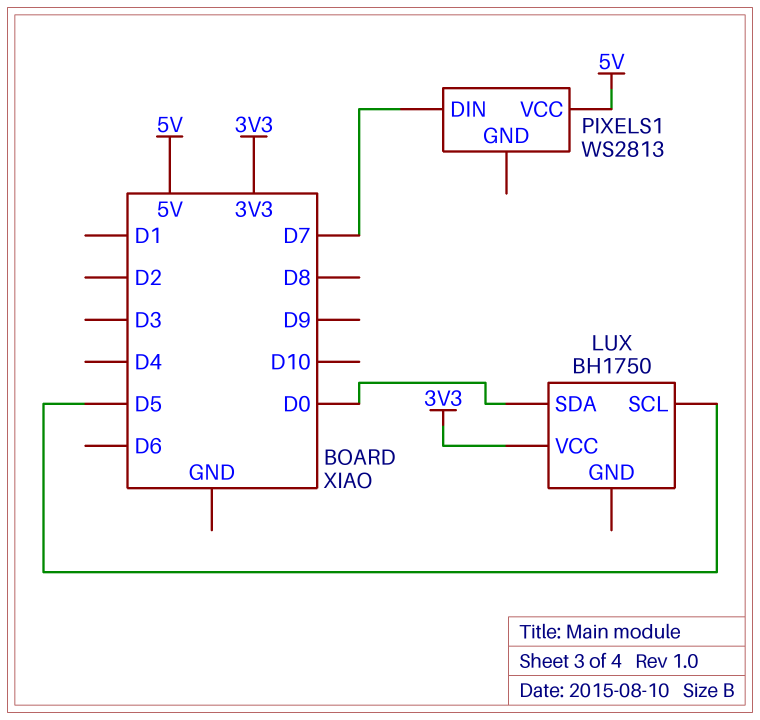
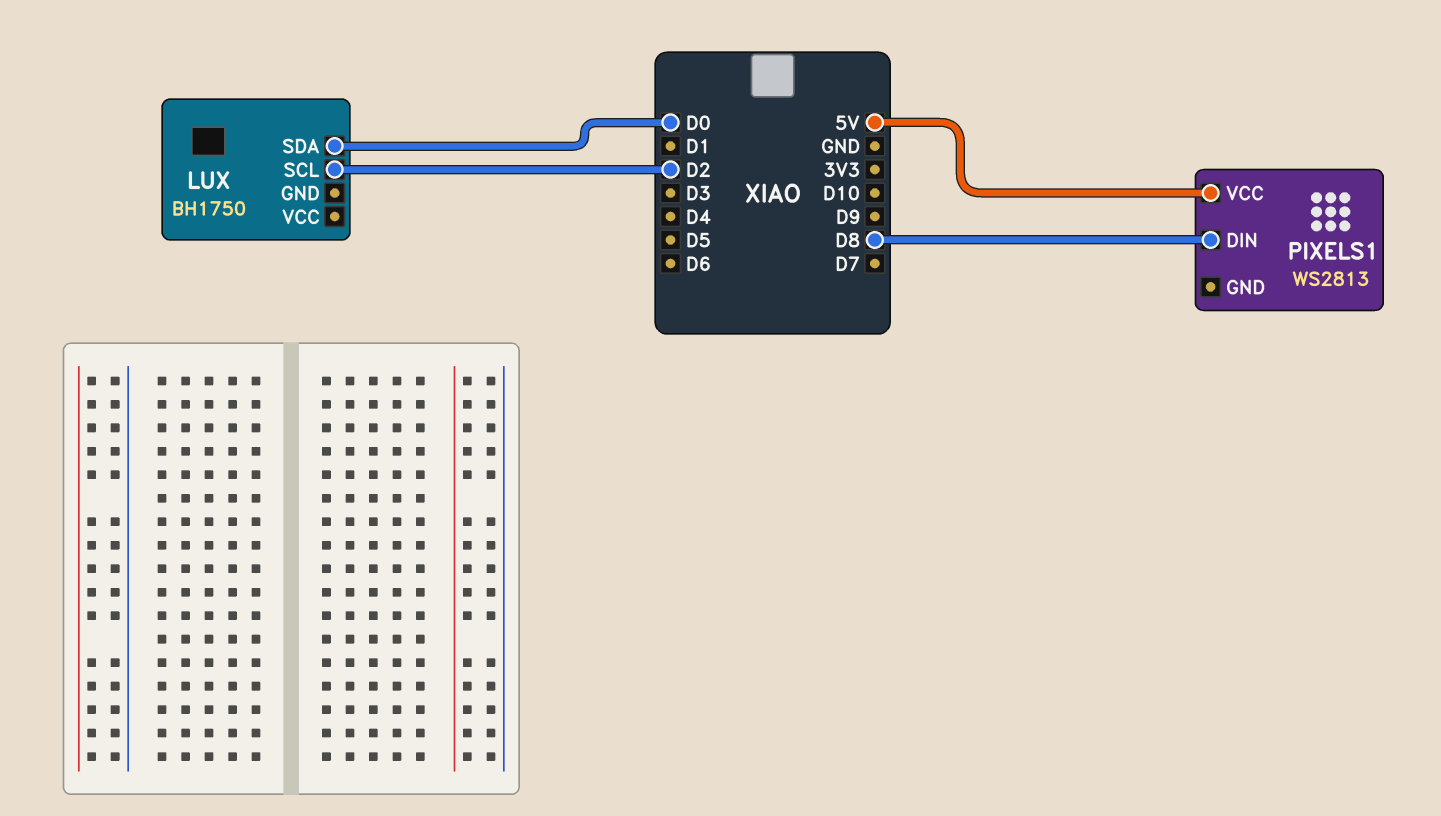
LUX pin SCL: D5 -> D2
LUX pin VCC: 3V3 -> none
PIXELS1 pin DIN: D7 -> D8

